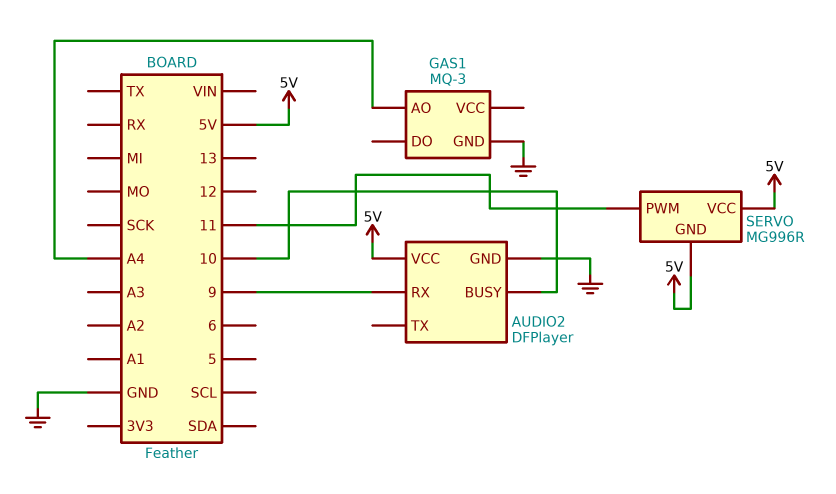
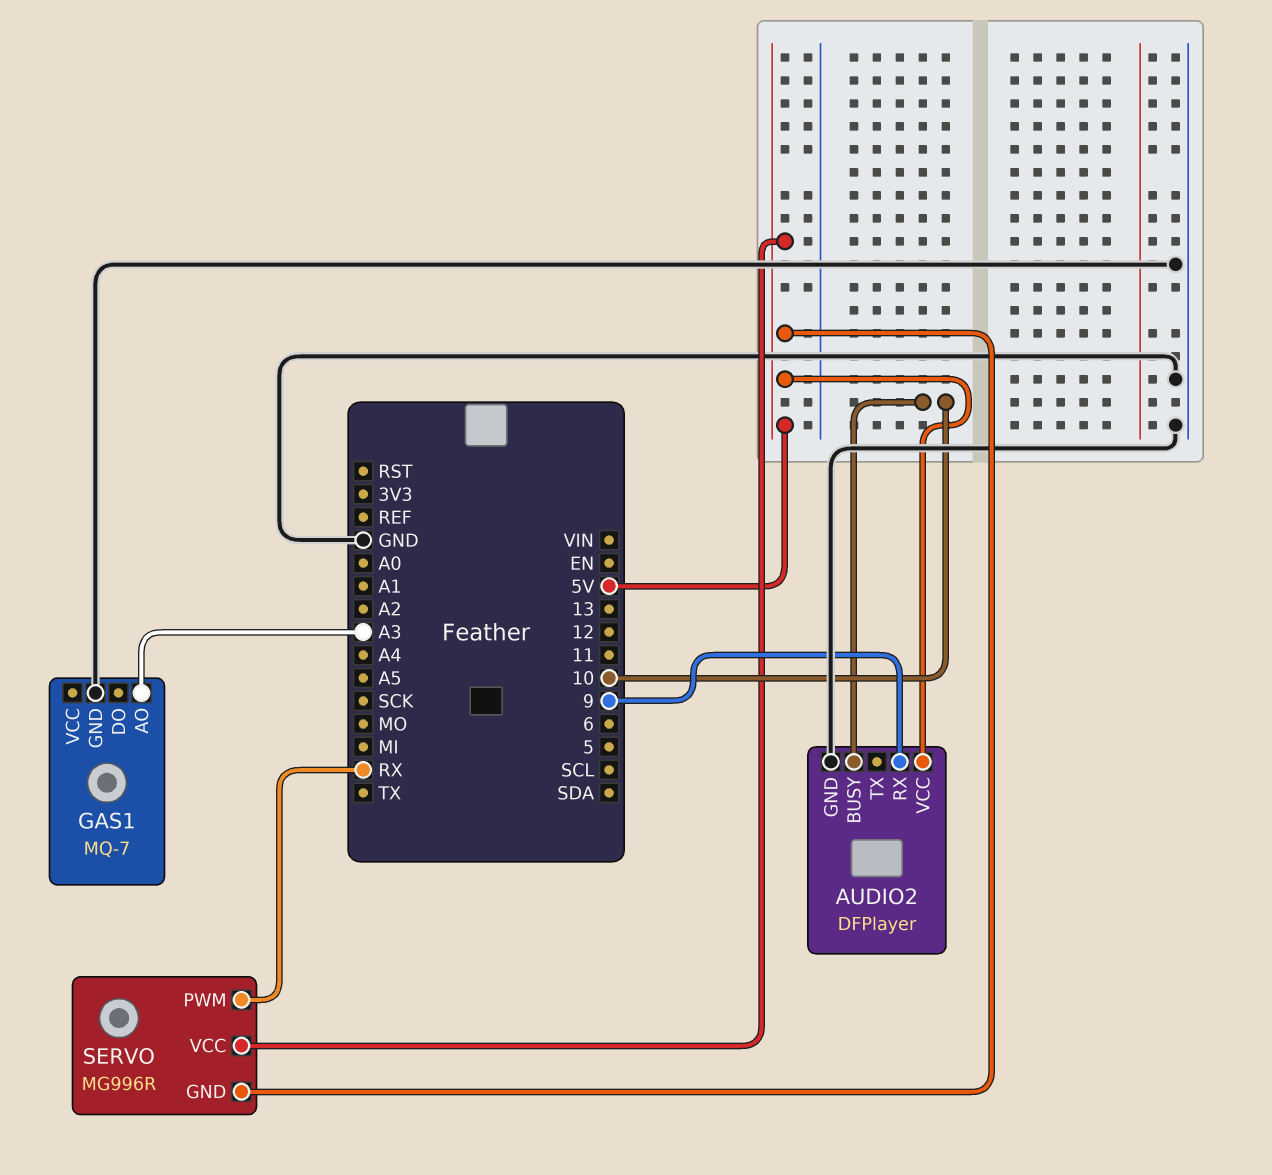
GAS1: MQ-3 -> MQ-7
GAS1 pin AO: A4 -> A3
SERVO pin PWM: 11 -> RX

